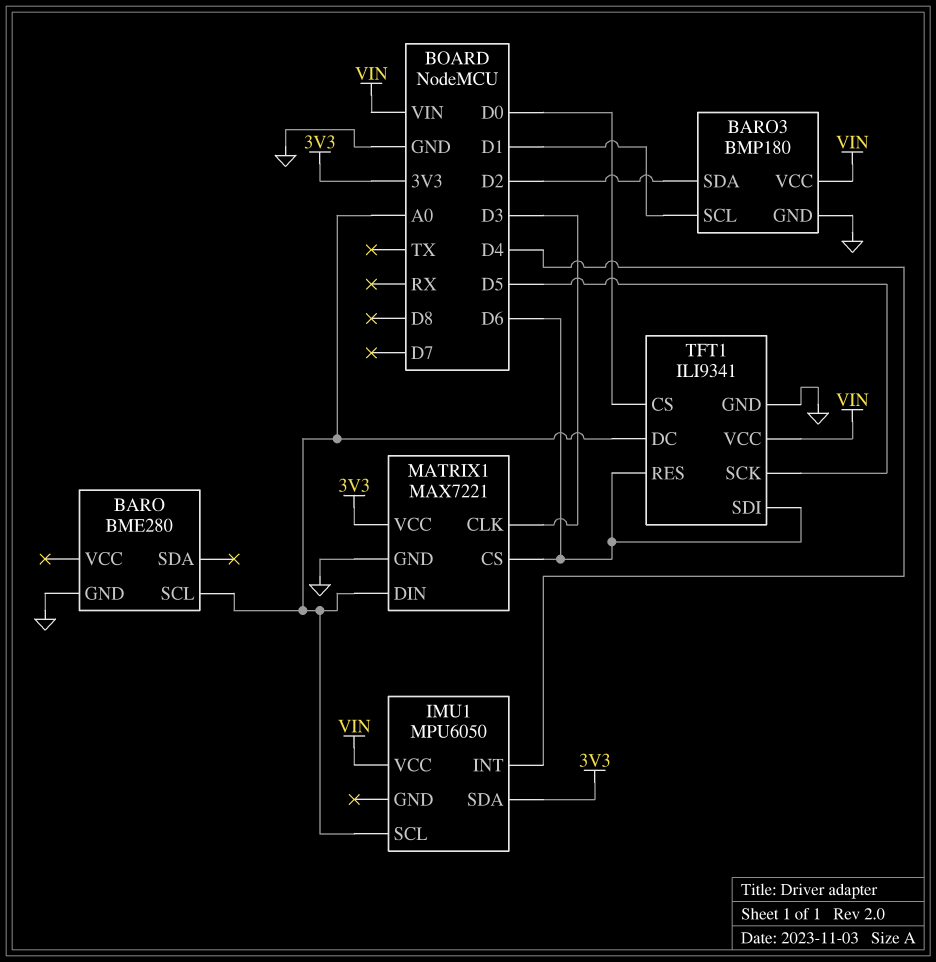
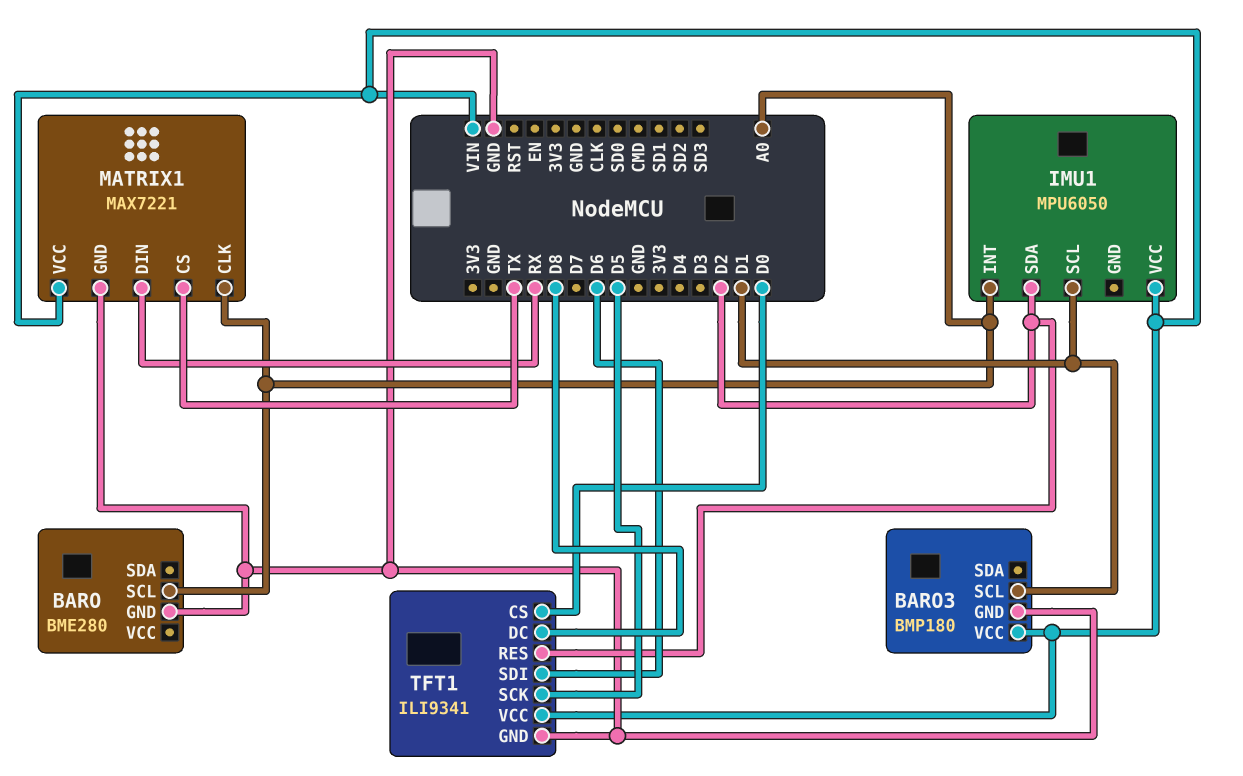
BARO3 pin SDA: D2 -> none
IMU1 pin INT: D4 -> A0
IMU1 pin SCL: A0 -> D1
IMU1 pin SDA: 3V3 -> D2
MATRIX1 pin CLK: D3 -> A0
MATRIX1 pin CS: D6 -> TX
MATRIX1 pin DIN: A0 -> RX
MATRIX1 pin VCC: 3V3 -> VIN
TFT1 pin DC: A0 -> D8
TFT1 pin RES: D6 -> D2

